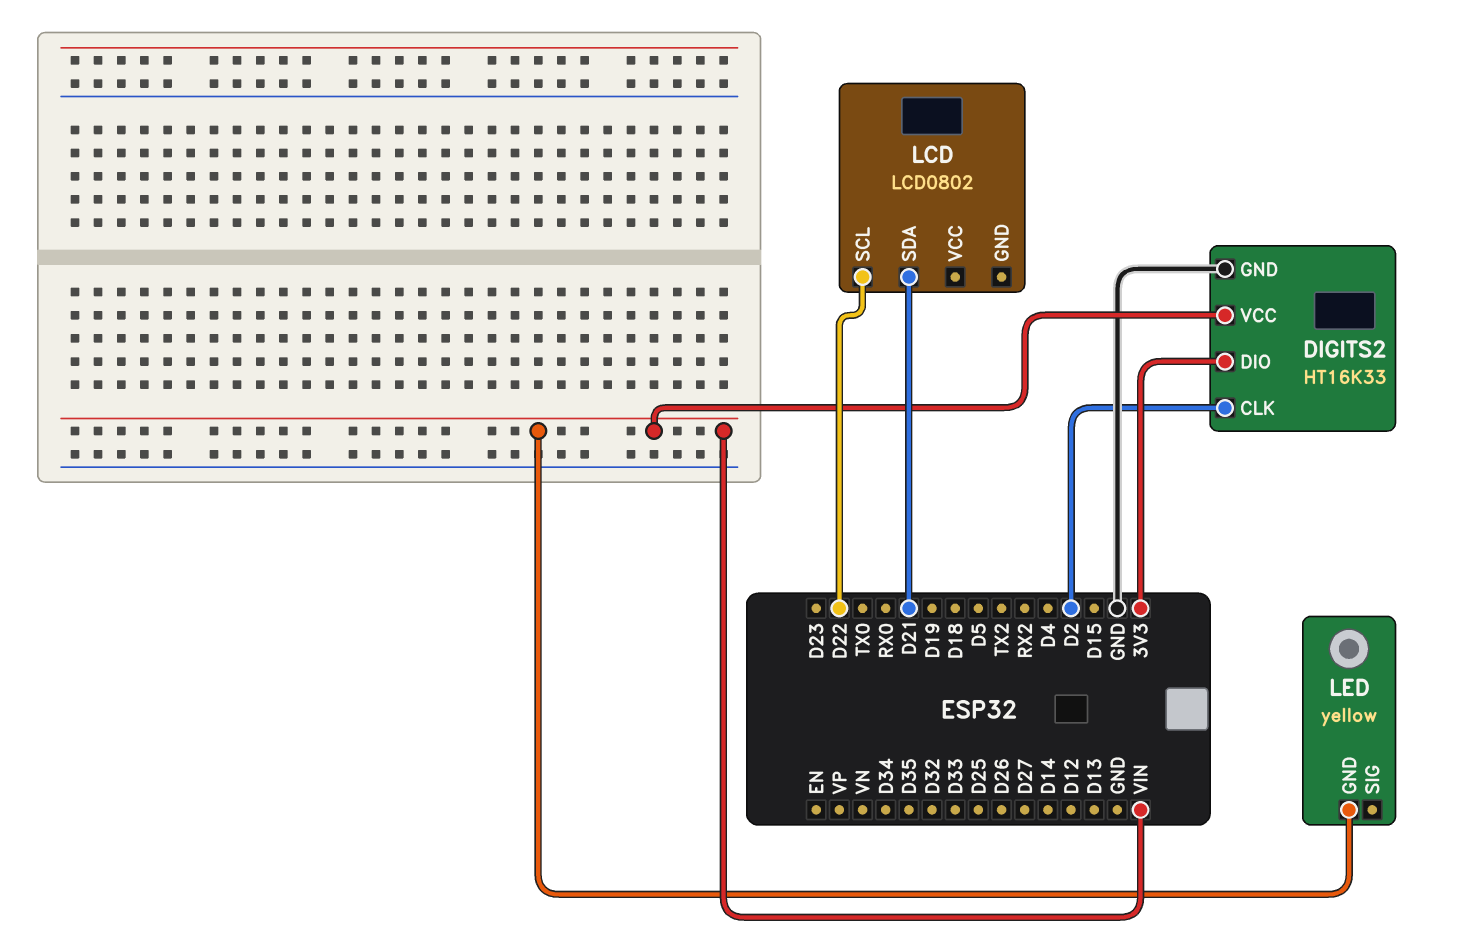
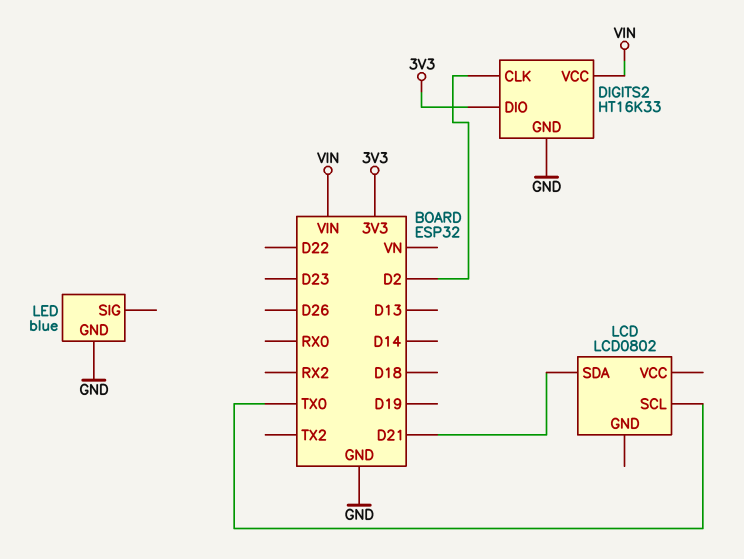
LCD pin SCL: D22 -> TX0
LED: yellow -> blue
LED pin GND: VIN -> GND

